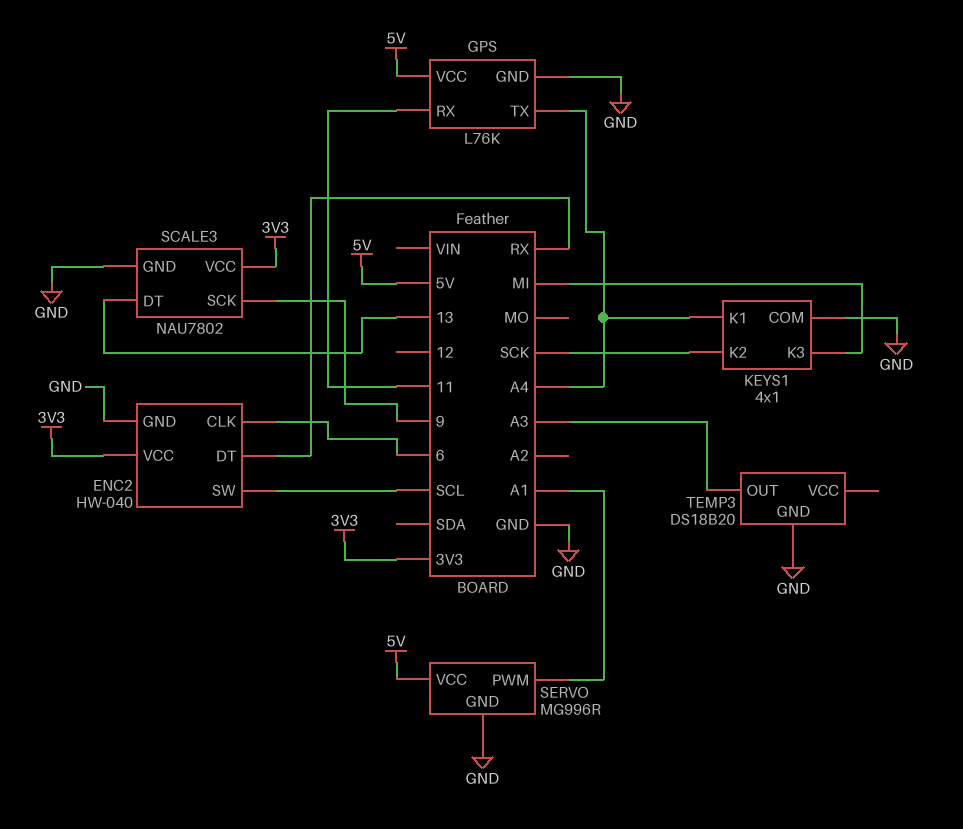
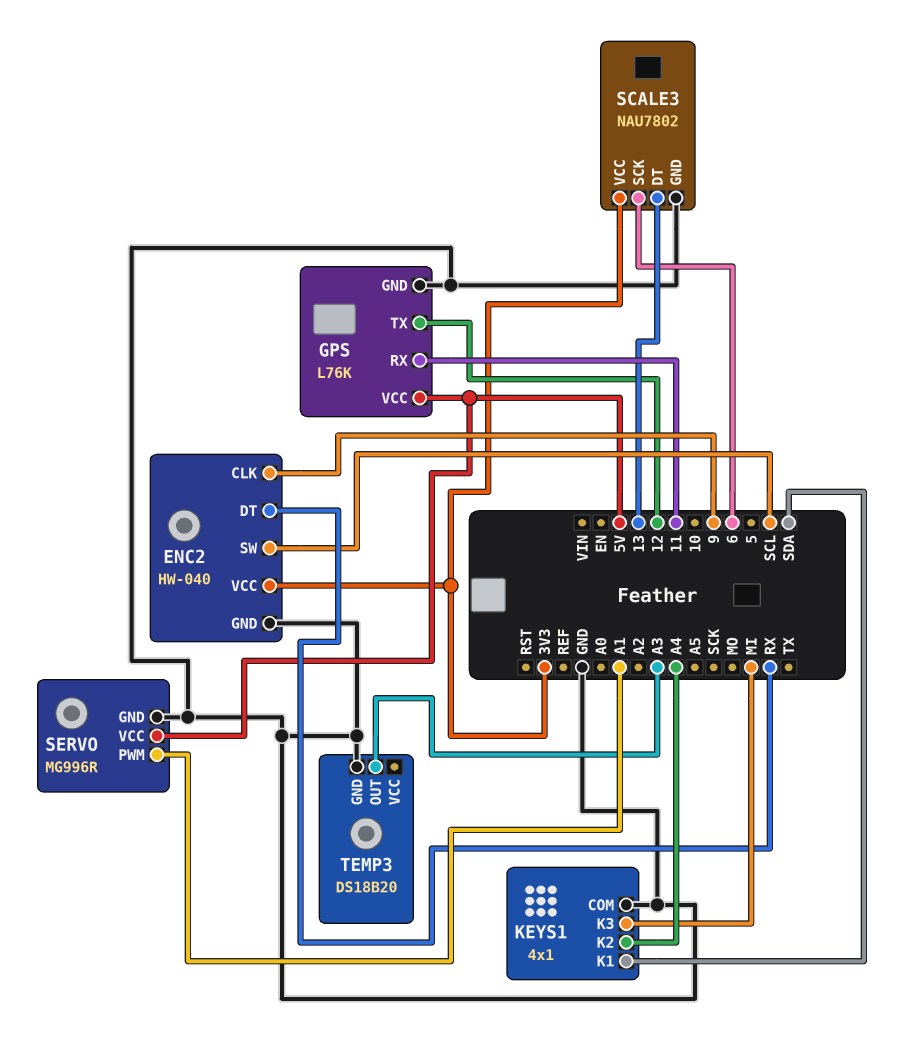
ENC2 pin CLK: 6 -> 9
GPS pin TX: A4 -> 12
KEYS1 pin K1: A4 -> SDA
KEYS1 pin K2: SCK -> A4
SCALE3 pin SCK: 9 -> 6

